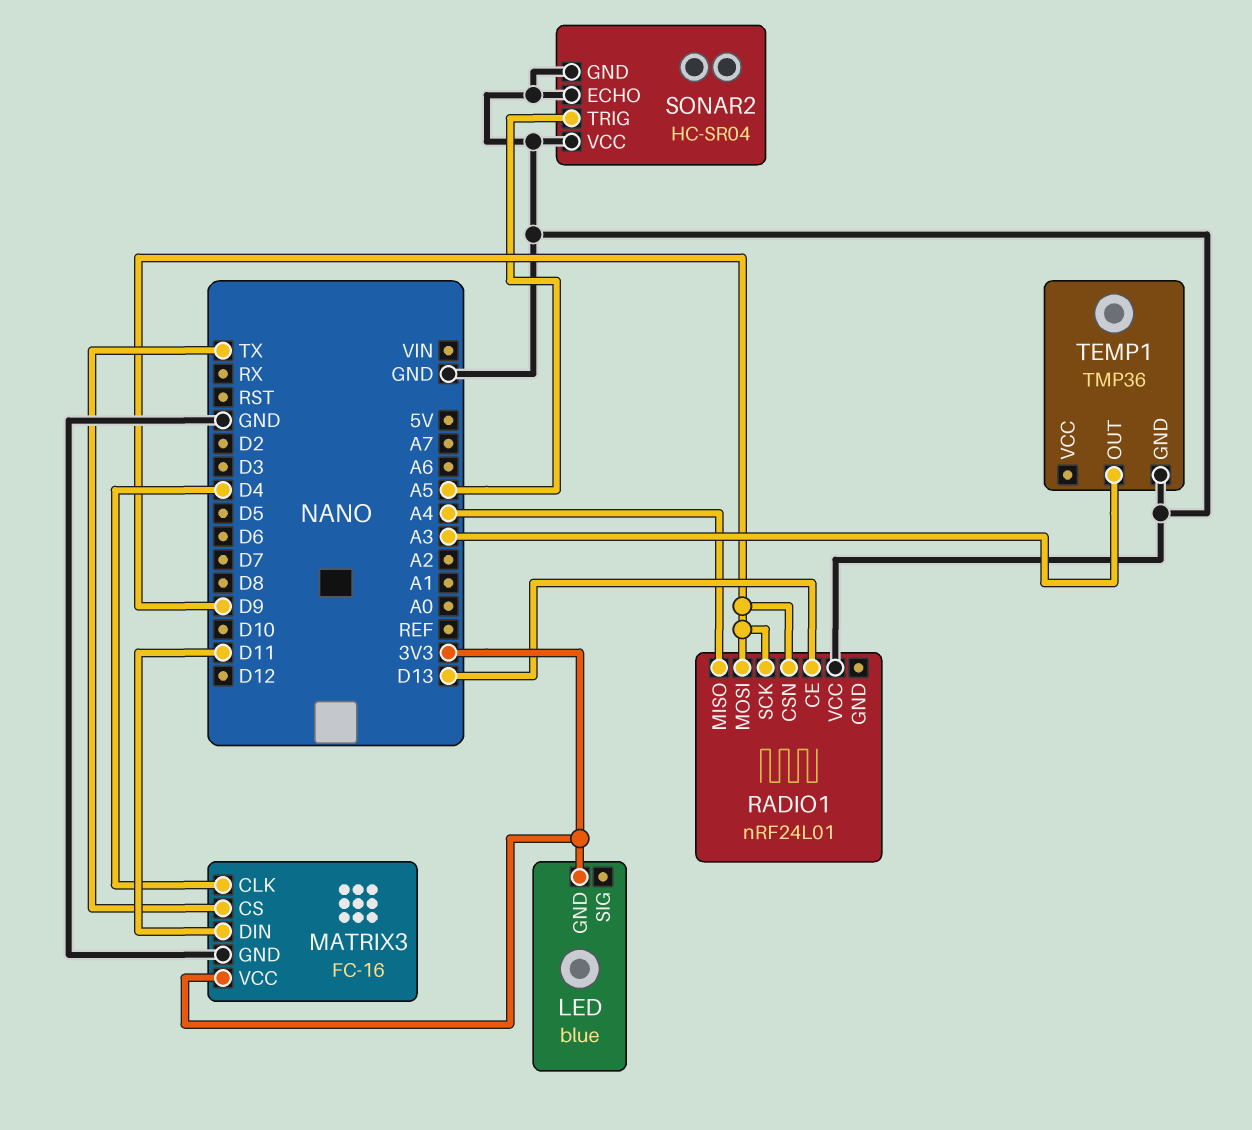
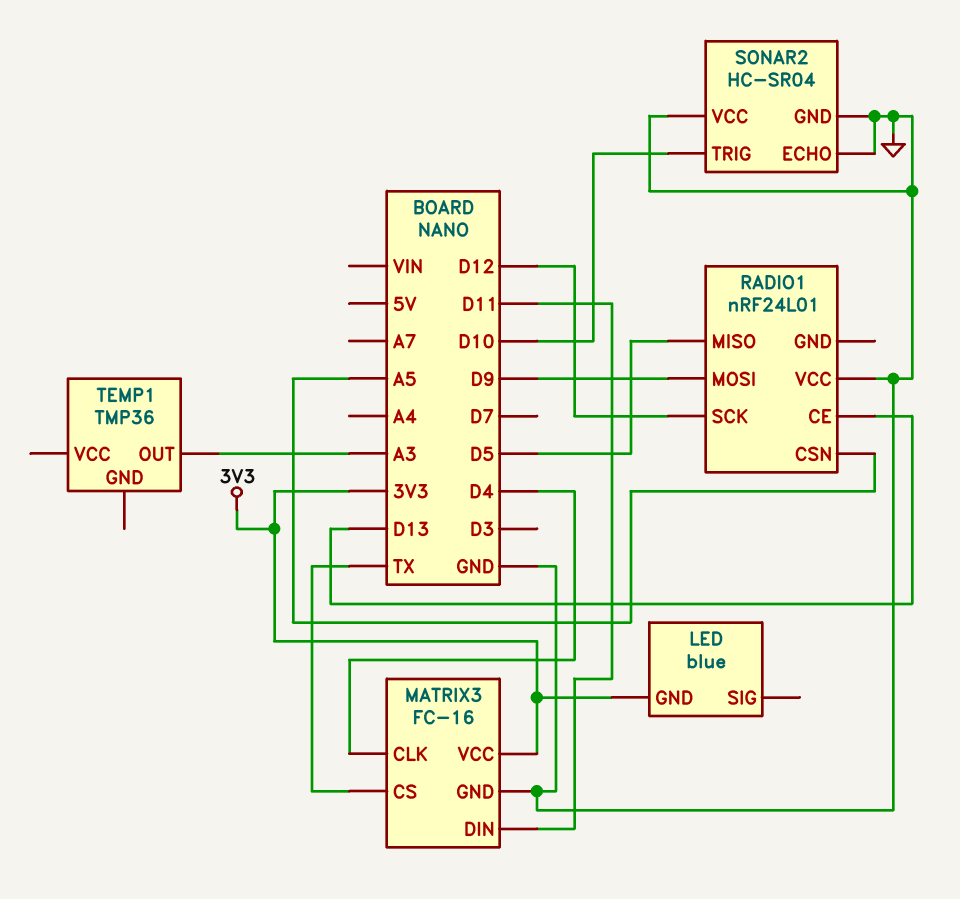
RADIO1 pin CSN: D9 -> A5
RADIO1 pin MISO: A4 -> D5
RADIO1 pin SCK: D9 -> D12
SONAR2 pin TRIG: A5 -> D10
TEMP1 pin GND: GND -> none

